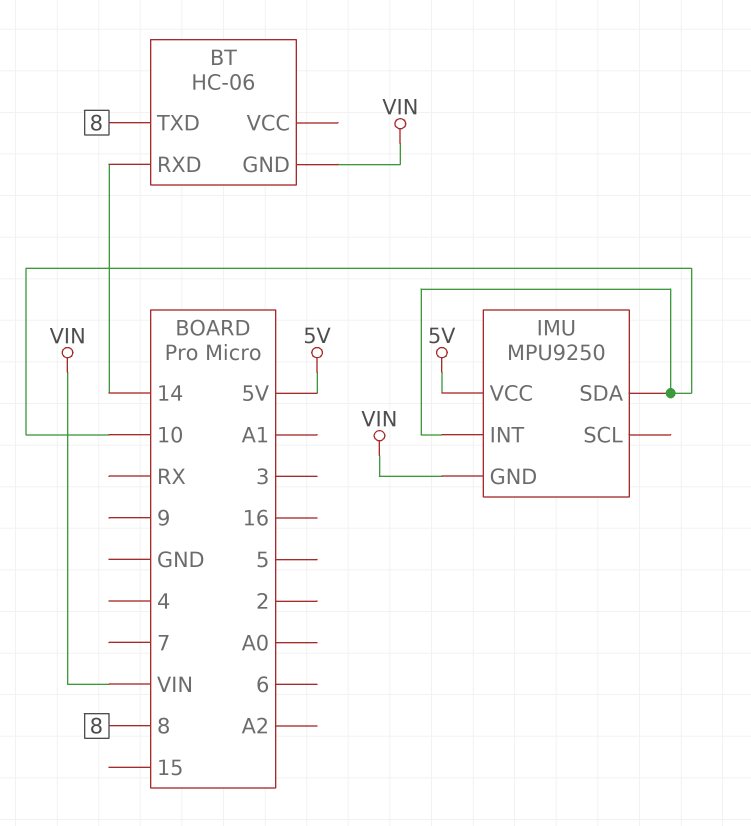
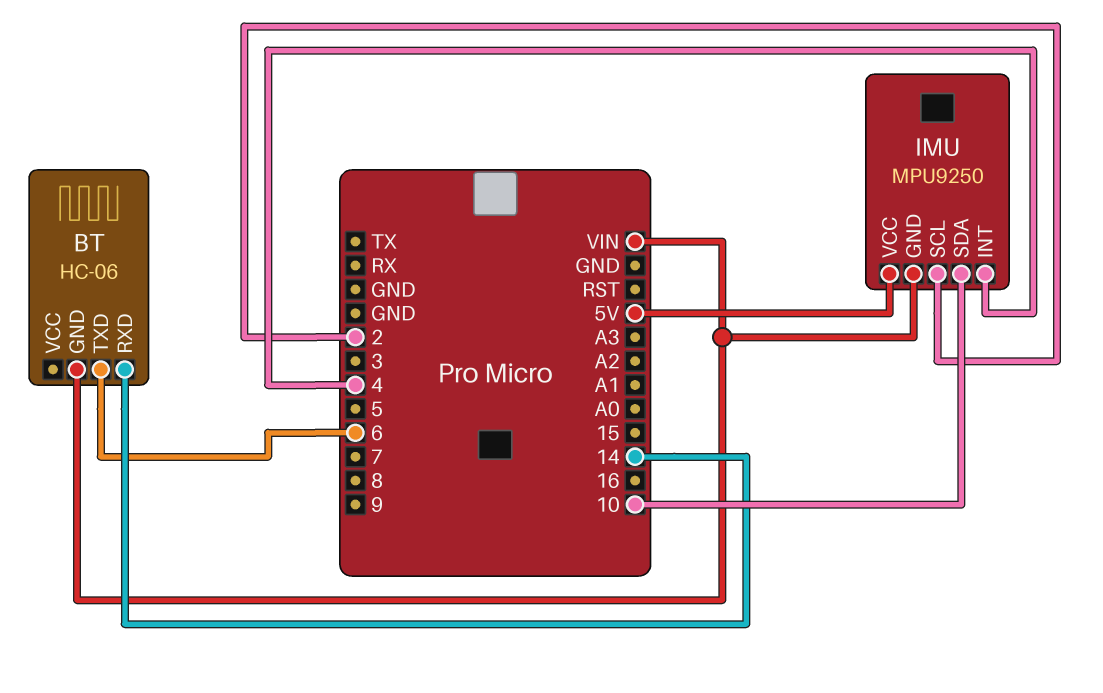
BT pin TXD: 8 -> 6
IMU pin INT: 10 -> 4
IMU pin SCL: none -> 2

